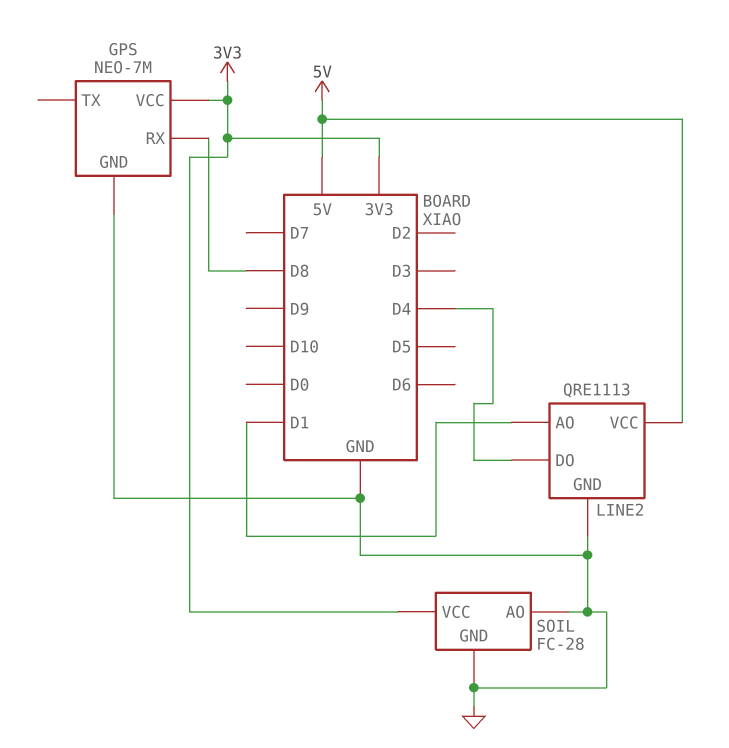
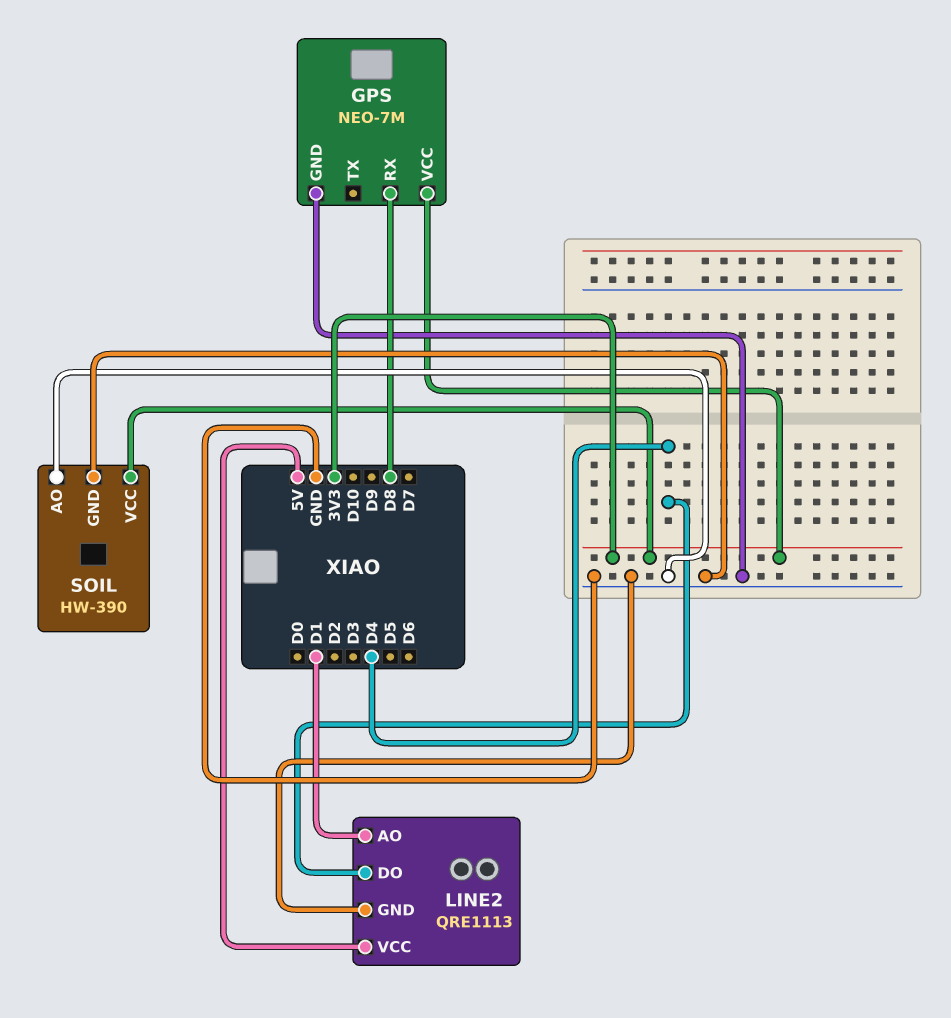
SOIL: FC-28 -> HW-390

